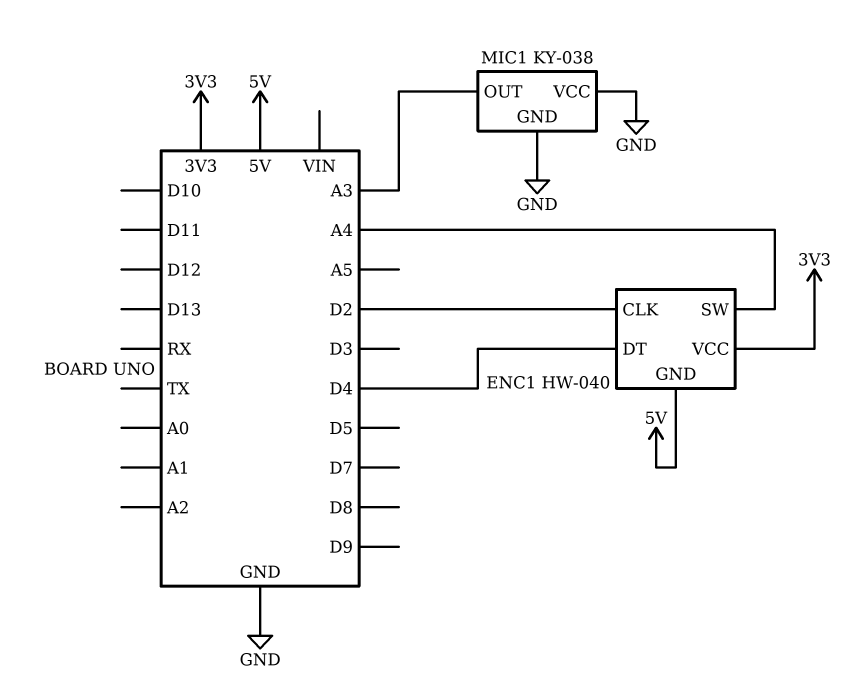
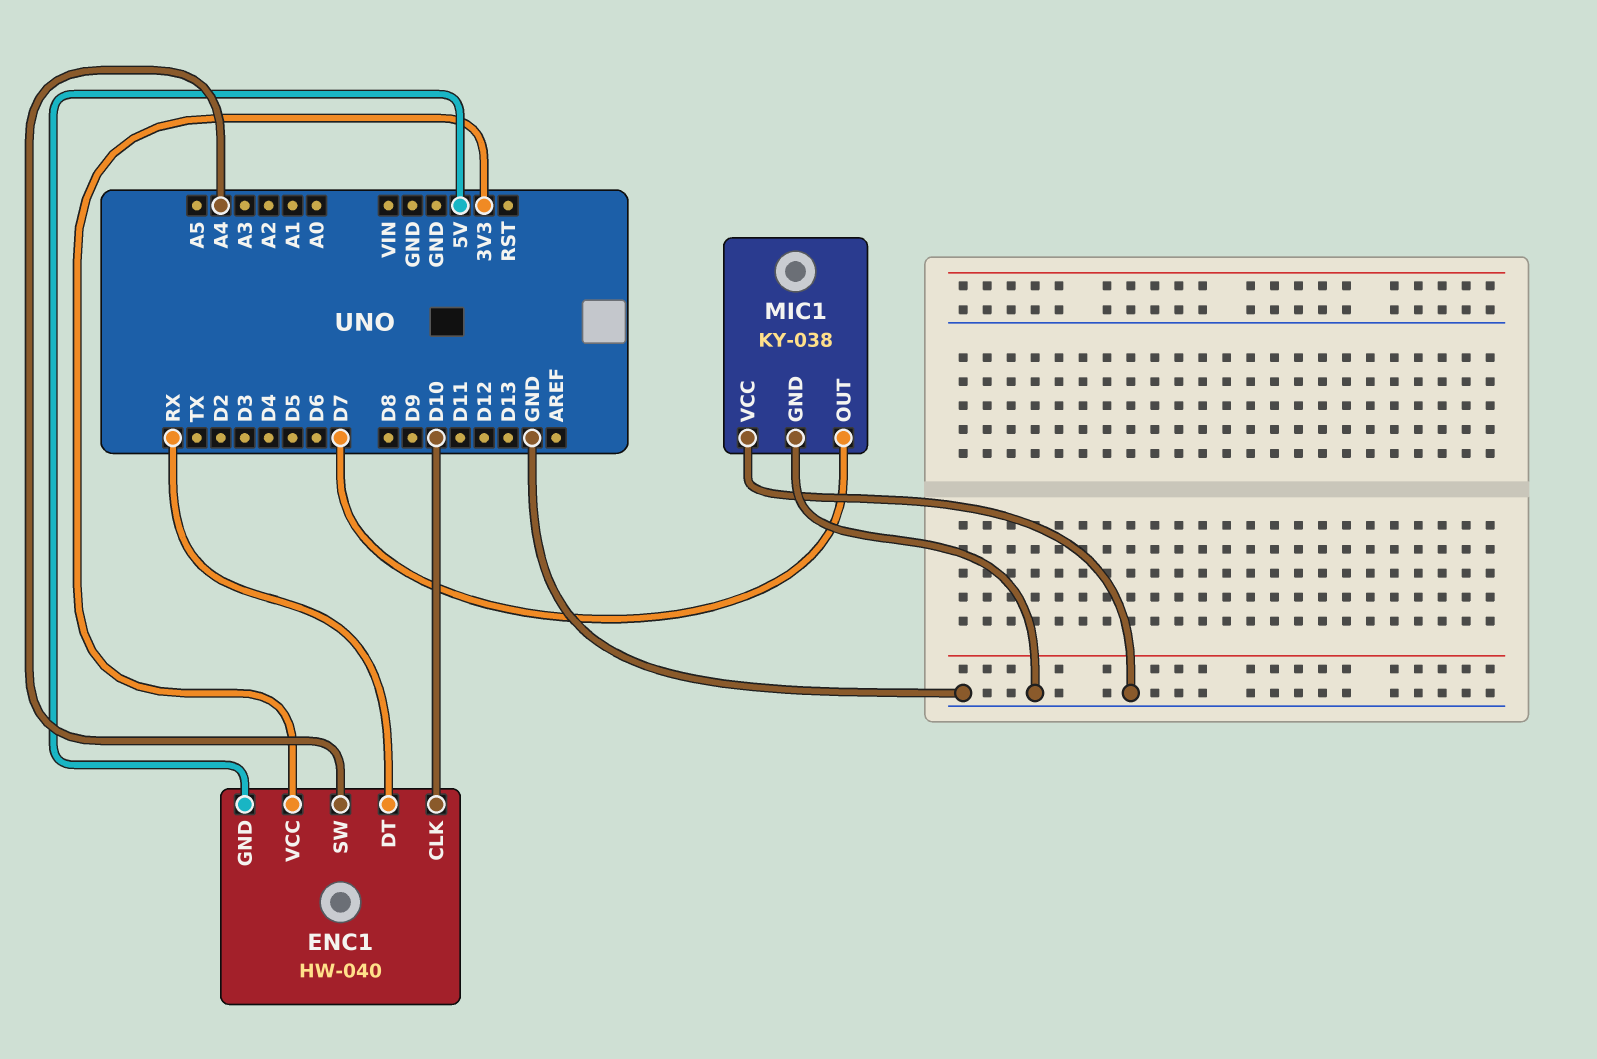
ENC1 pin CLK: D2 -> D10
ENC1 pin DT: D4 -> RX
MIC1 pin OUT: A3 -> D7

